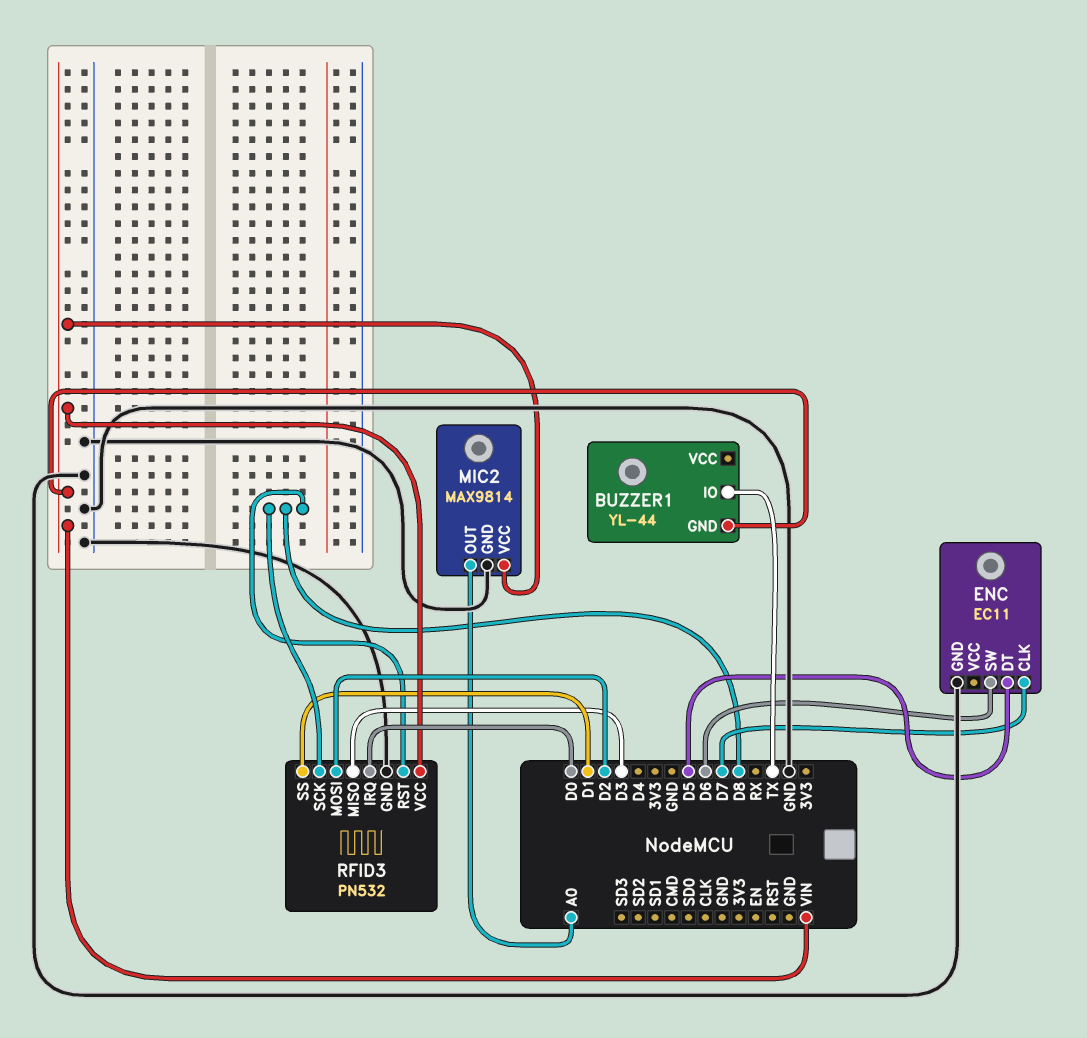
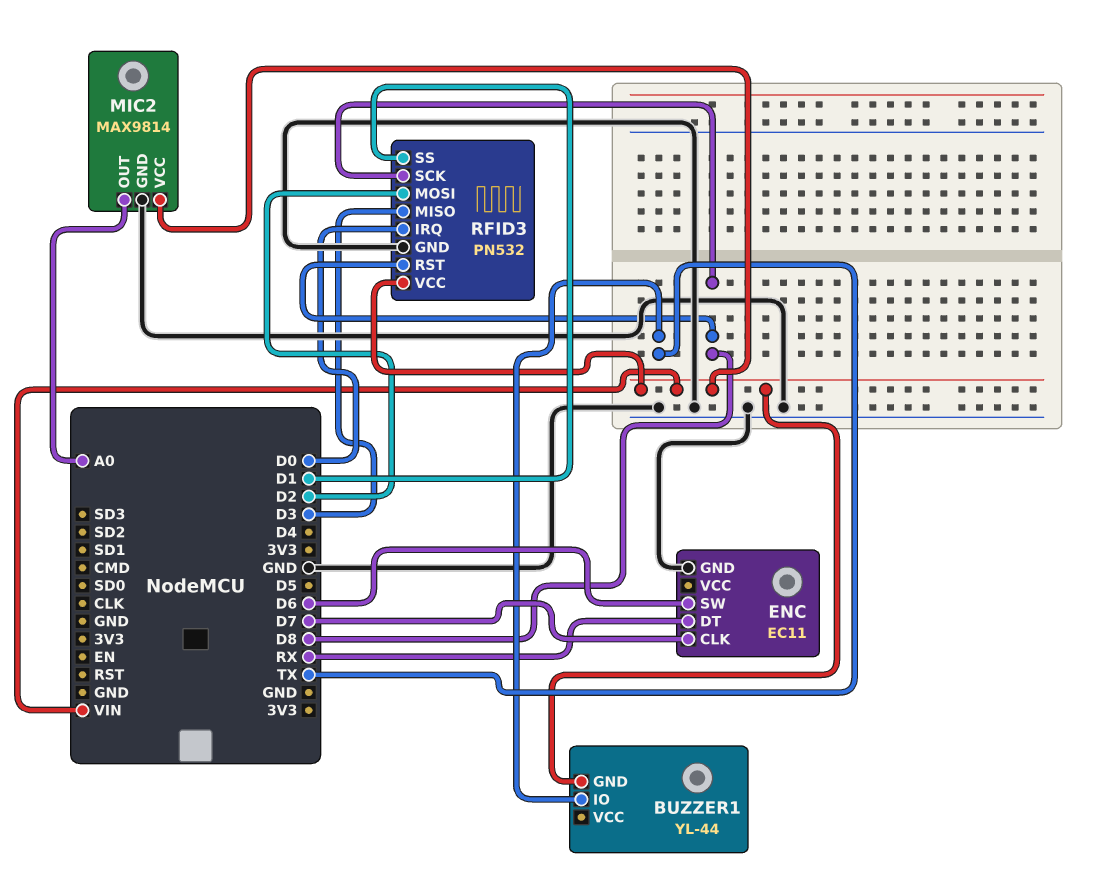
ENC pin DT: D5 -> RX

